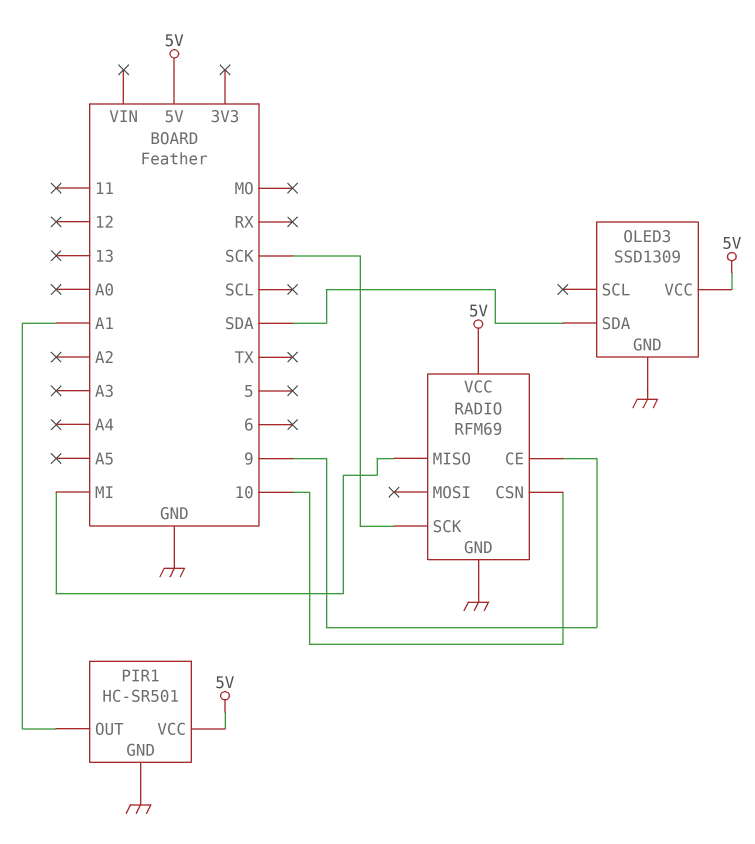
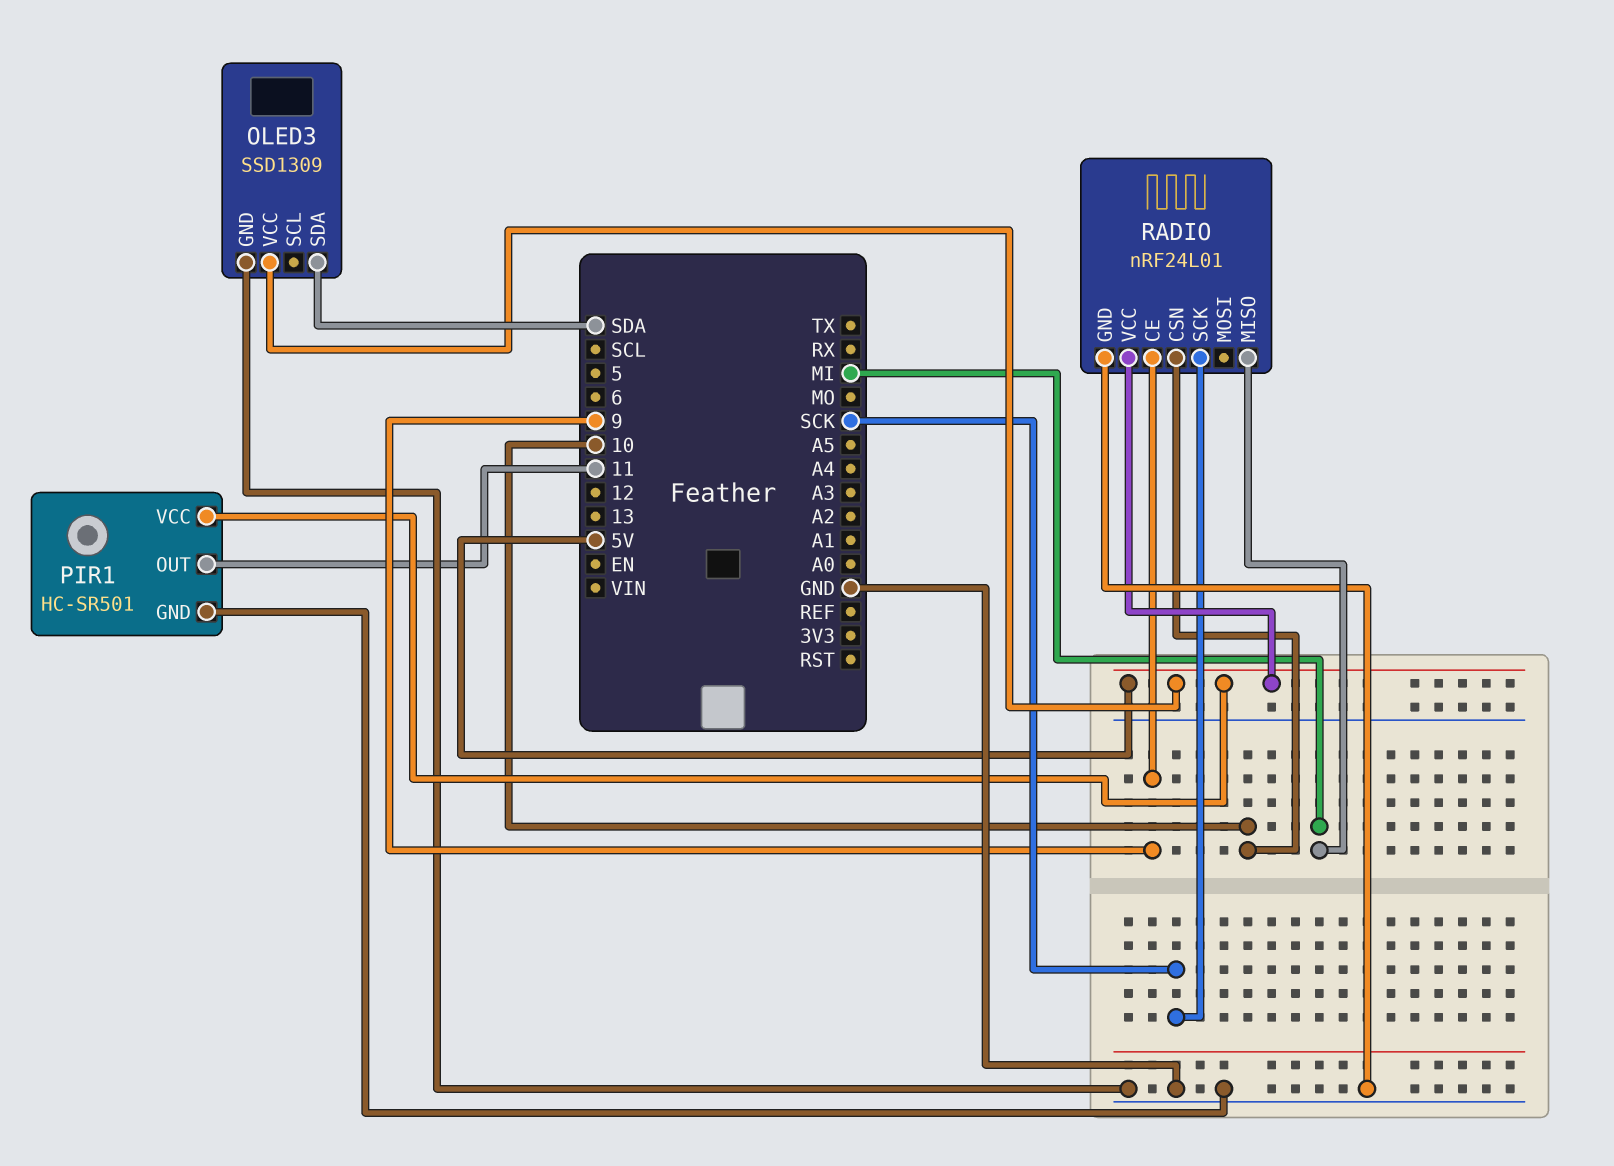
PIR1 pin OUT: A1 -> 11
RADIO: RFM69 -> nRF24L01

